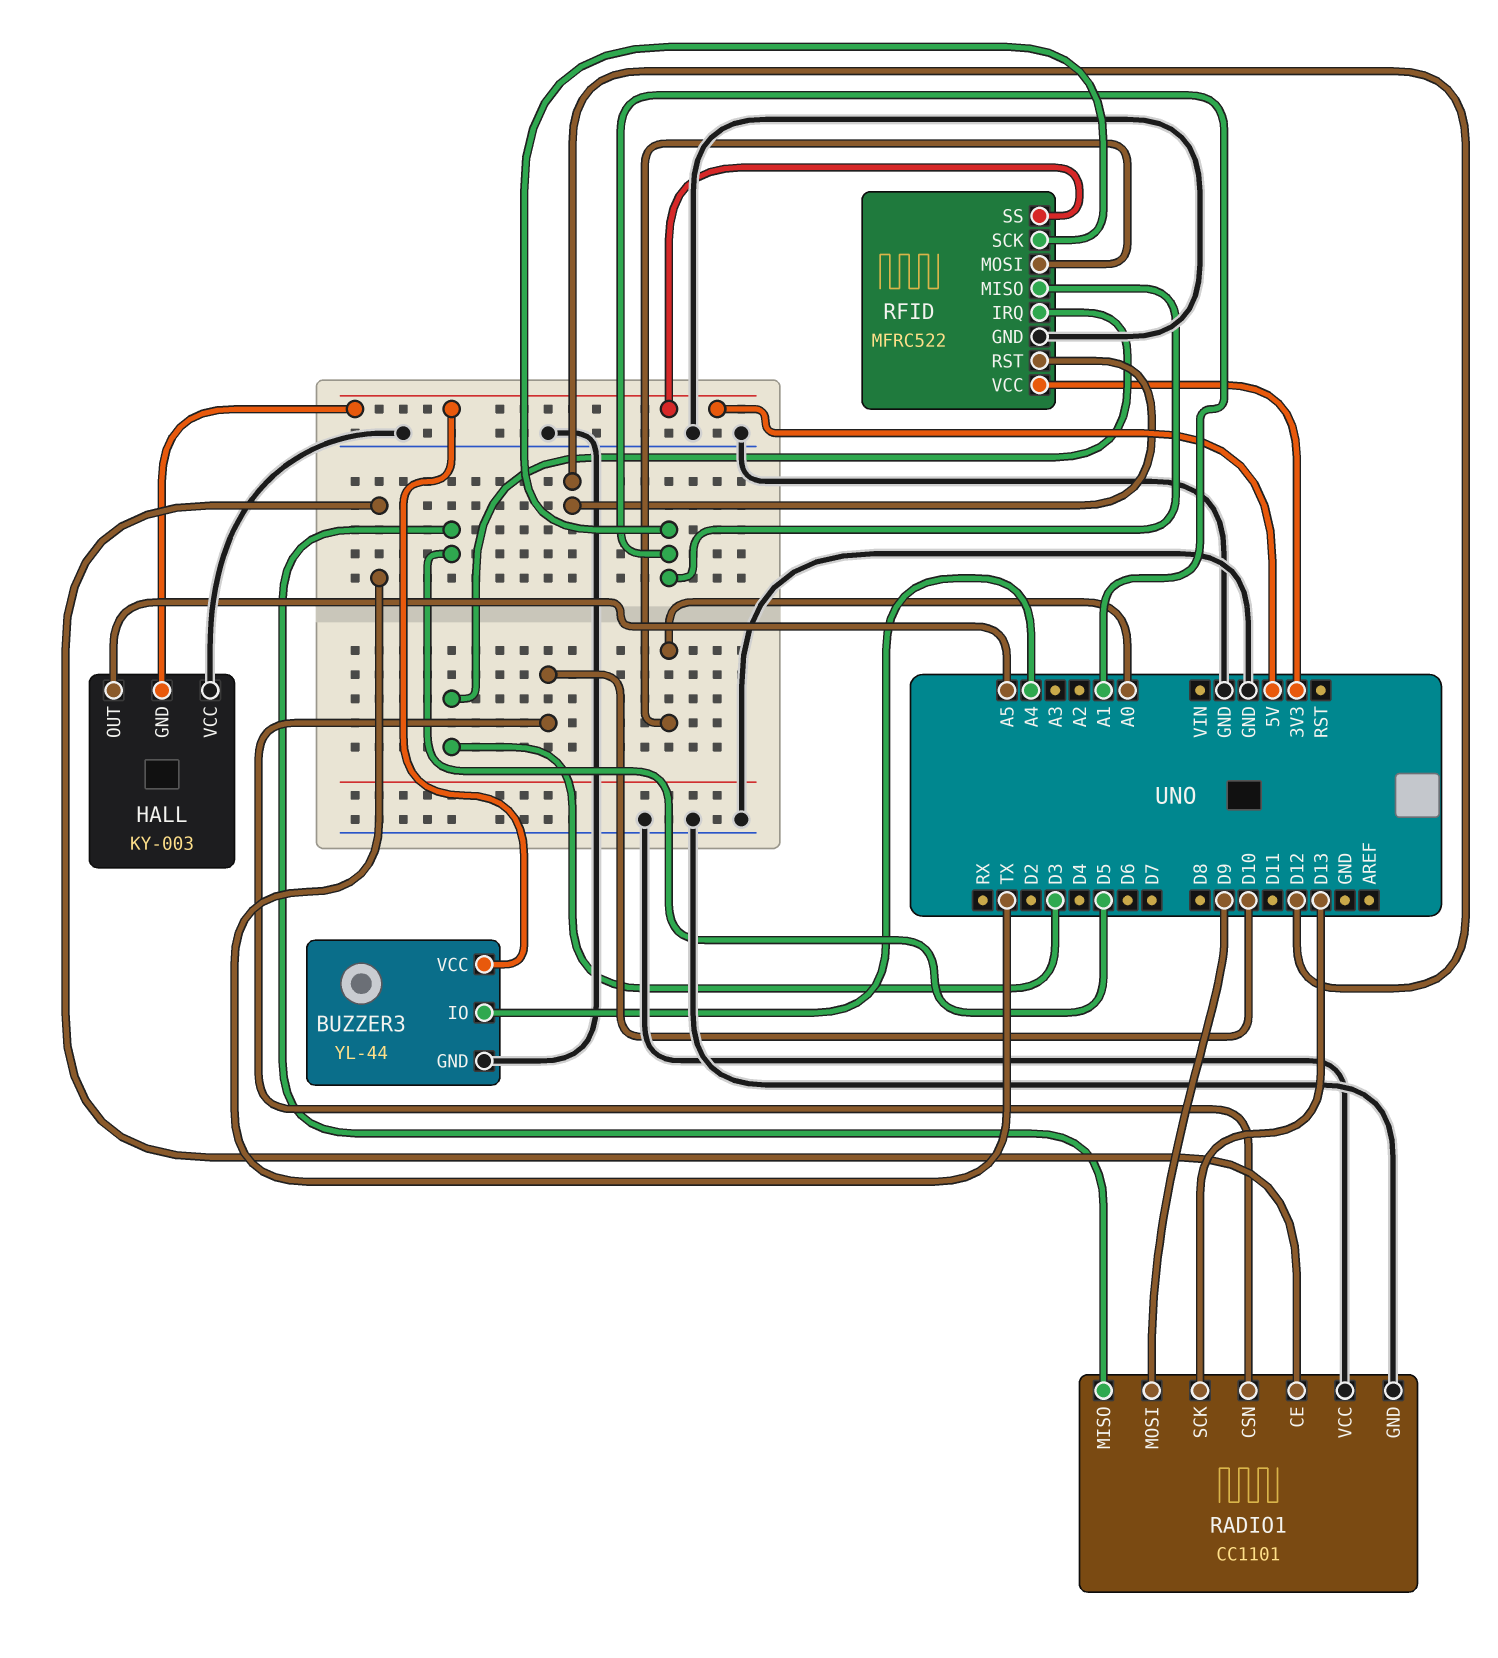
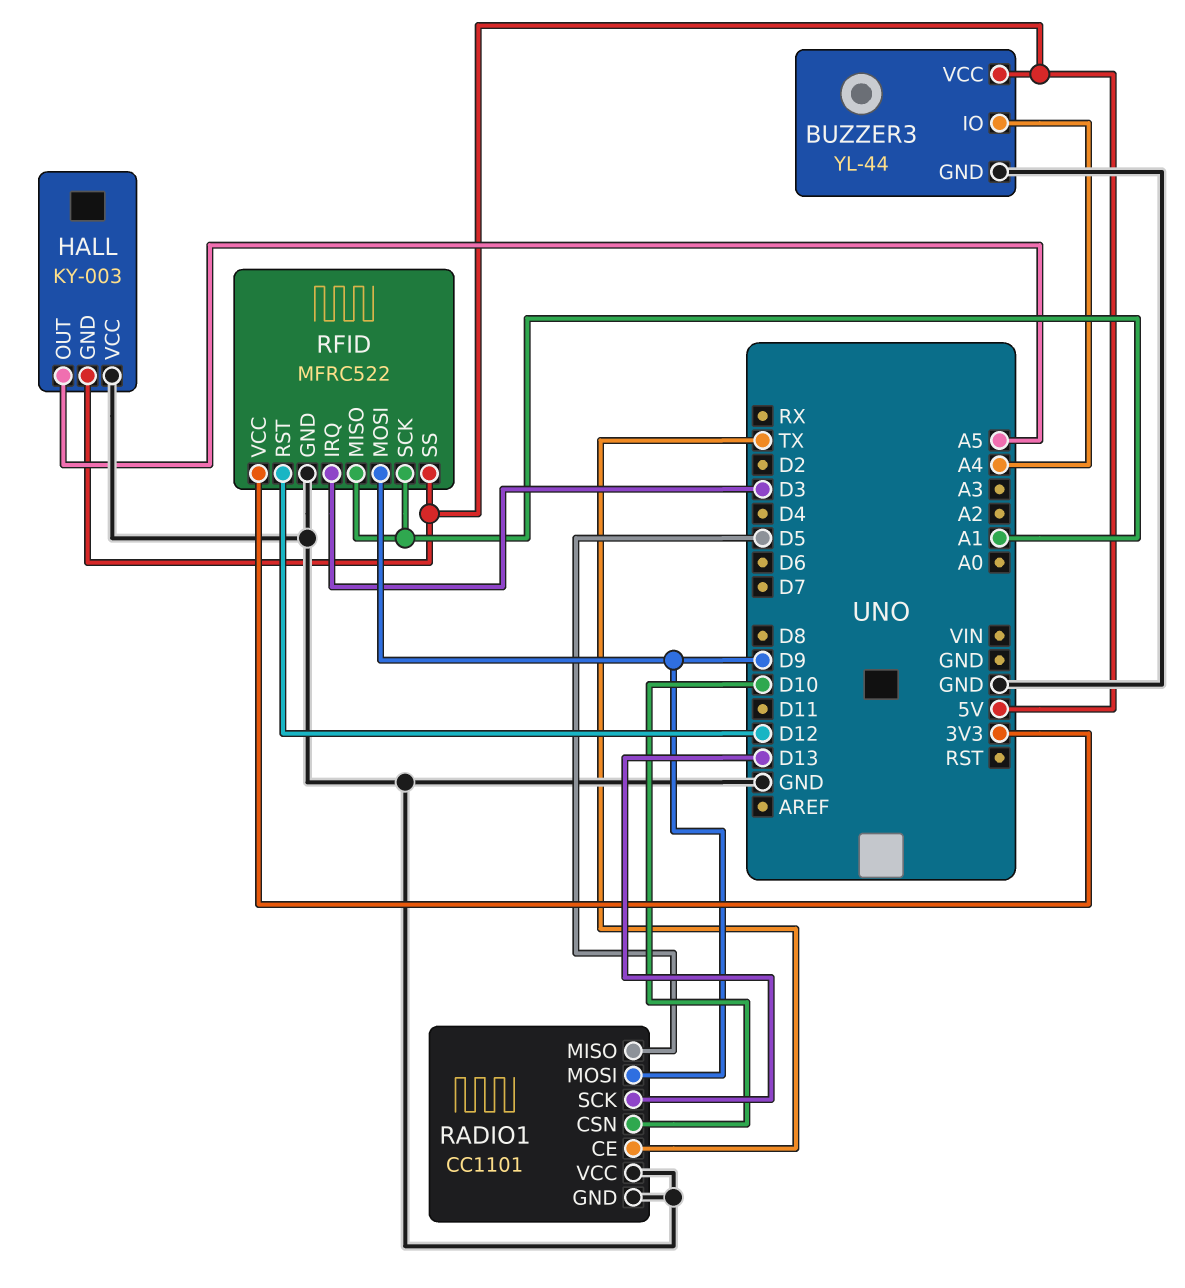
RFID pin MOSI: A0 -> D9

